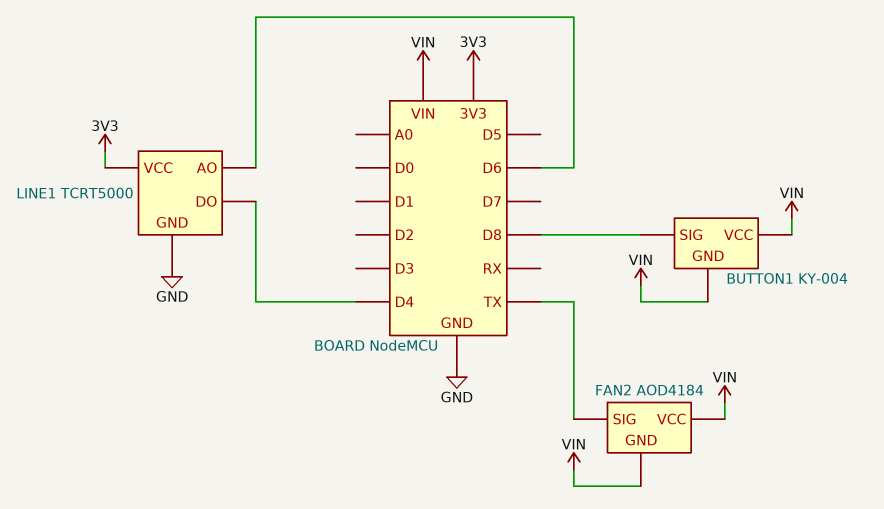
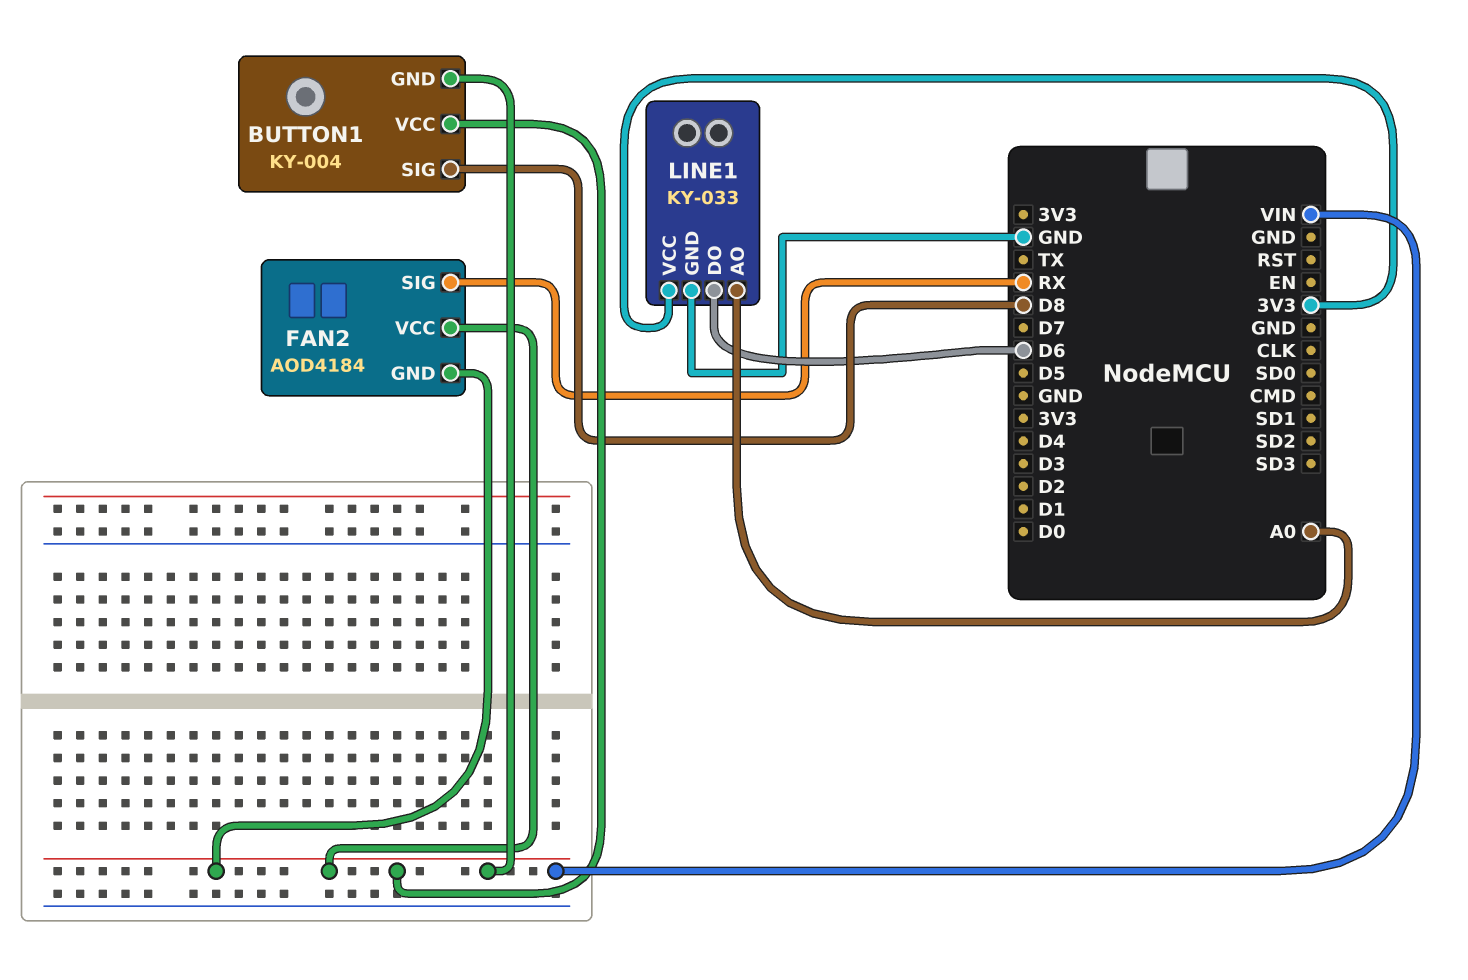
FAN2 pin SIG: TX -> RX
LINE1: TCRT5000 -> KY-033
LINE1 pin AO: D6 -> A0
LINE1 pin DO: D4 -> D6

